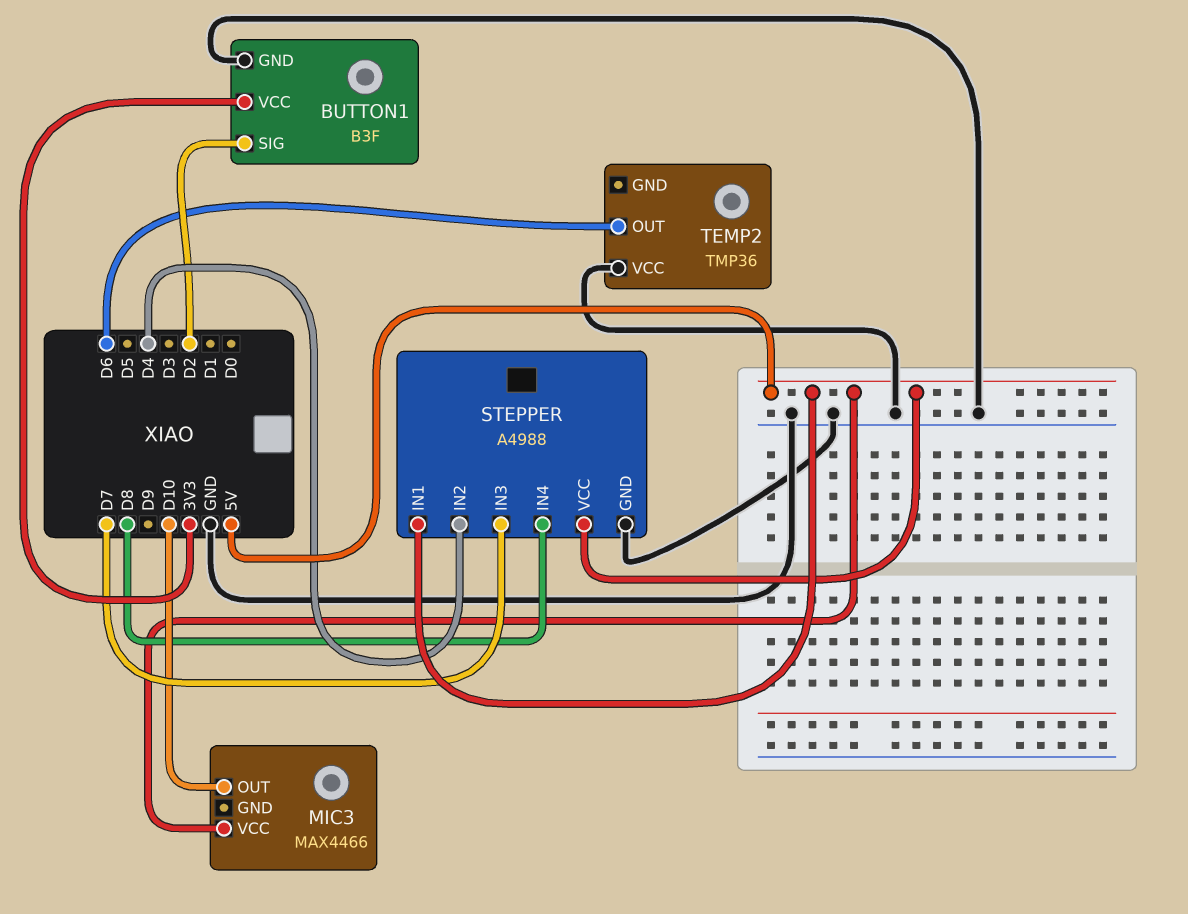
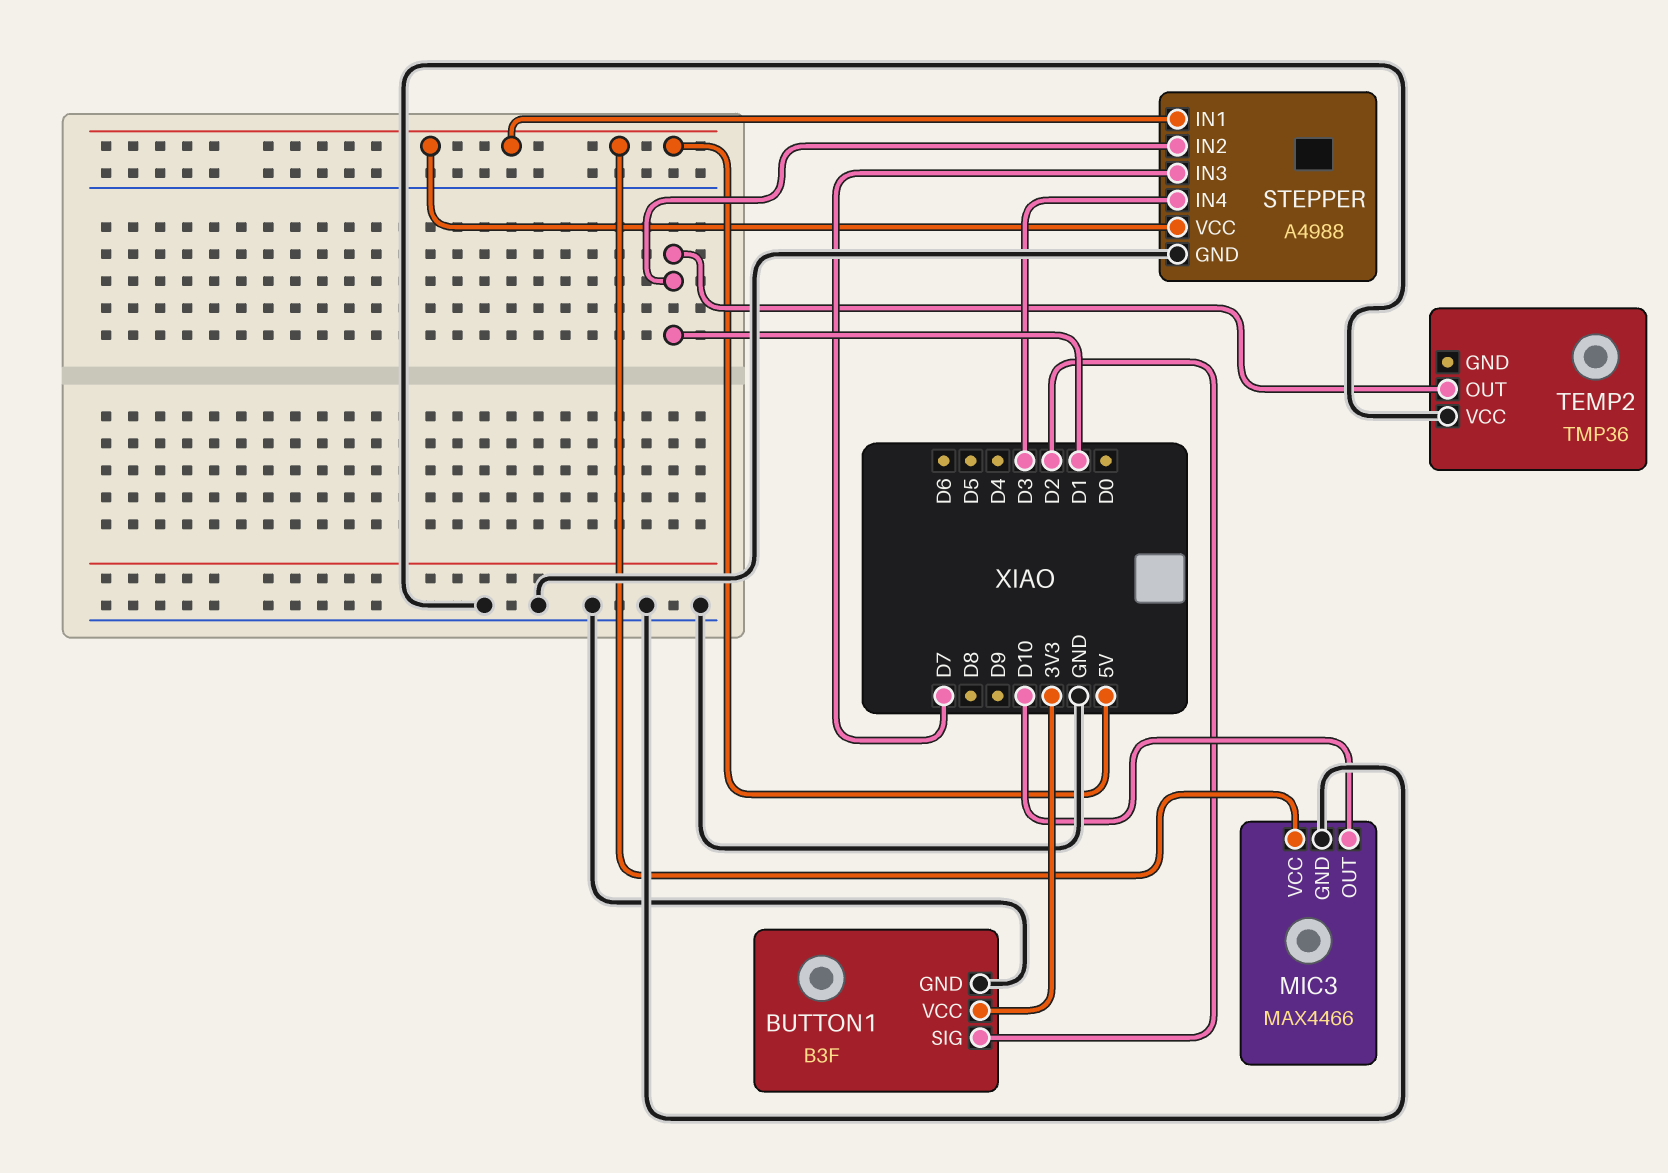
MIC3 pin GND: none -> GND
STEPPER pin IN2: D4 -> D1
STEPPER pin IN4: D8 -> D3
TEMP2 pin OUT: D6 -> D1

